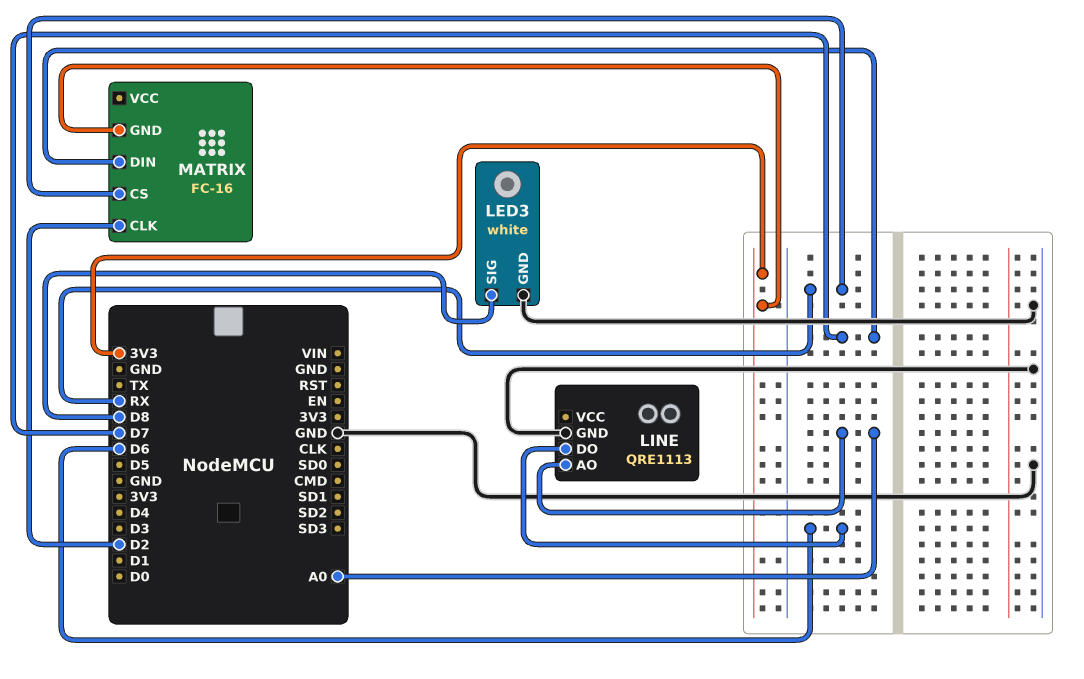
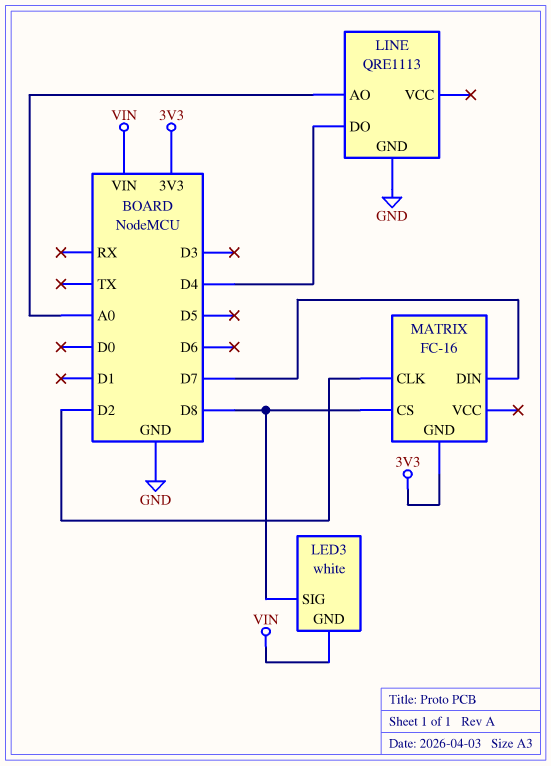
LED3 pin GND: GND -> VIN
LINE pin DO: D6 -> D4
MATRIX pin CS: RX -> D8

